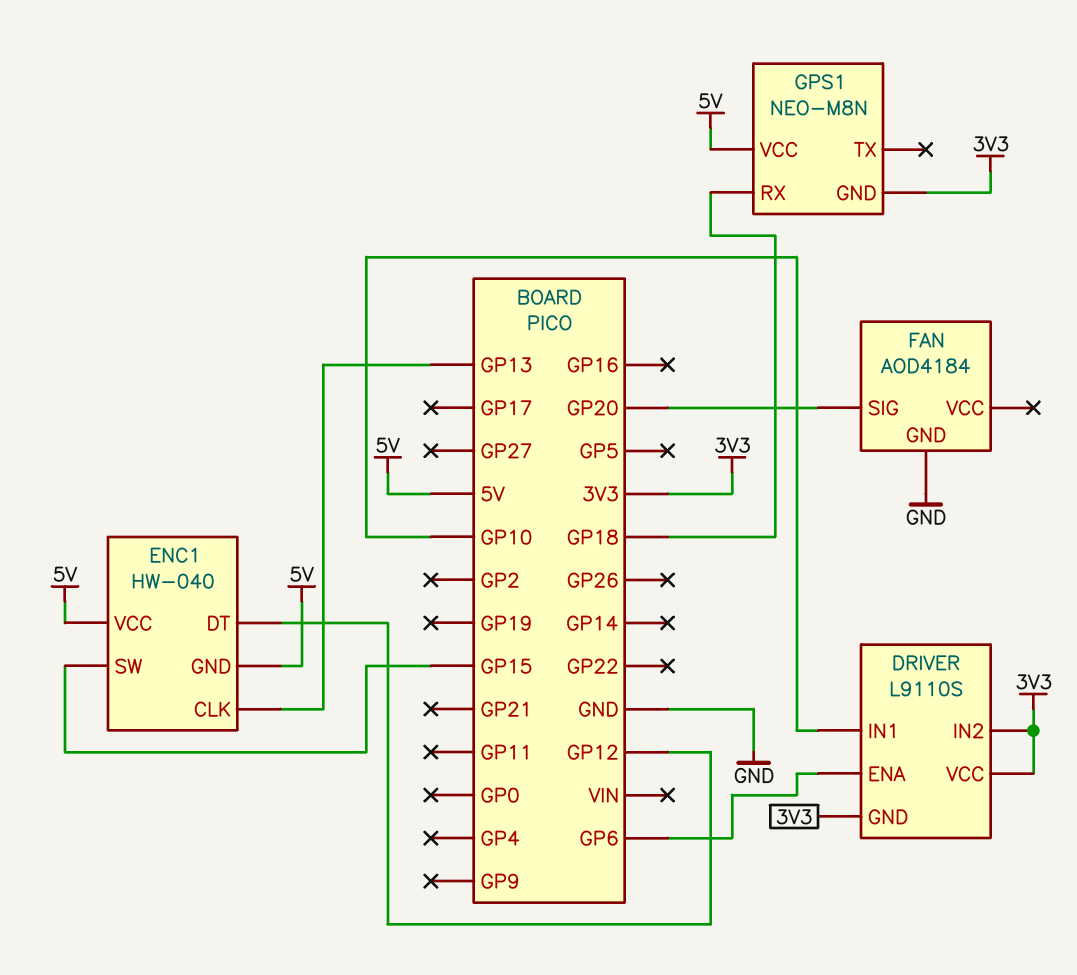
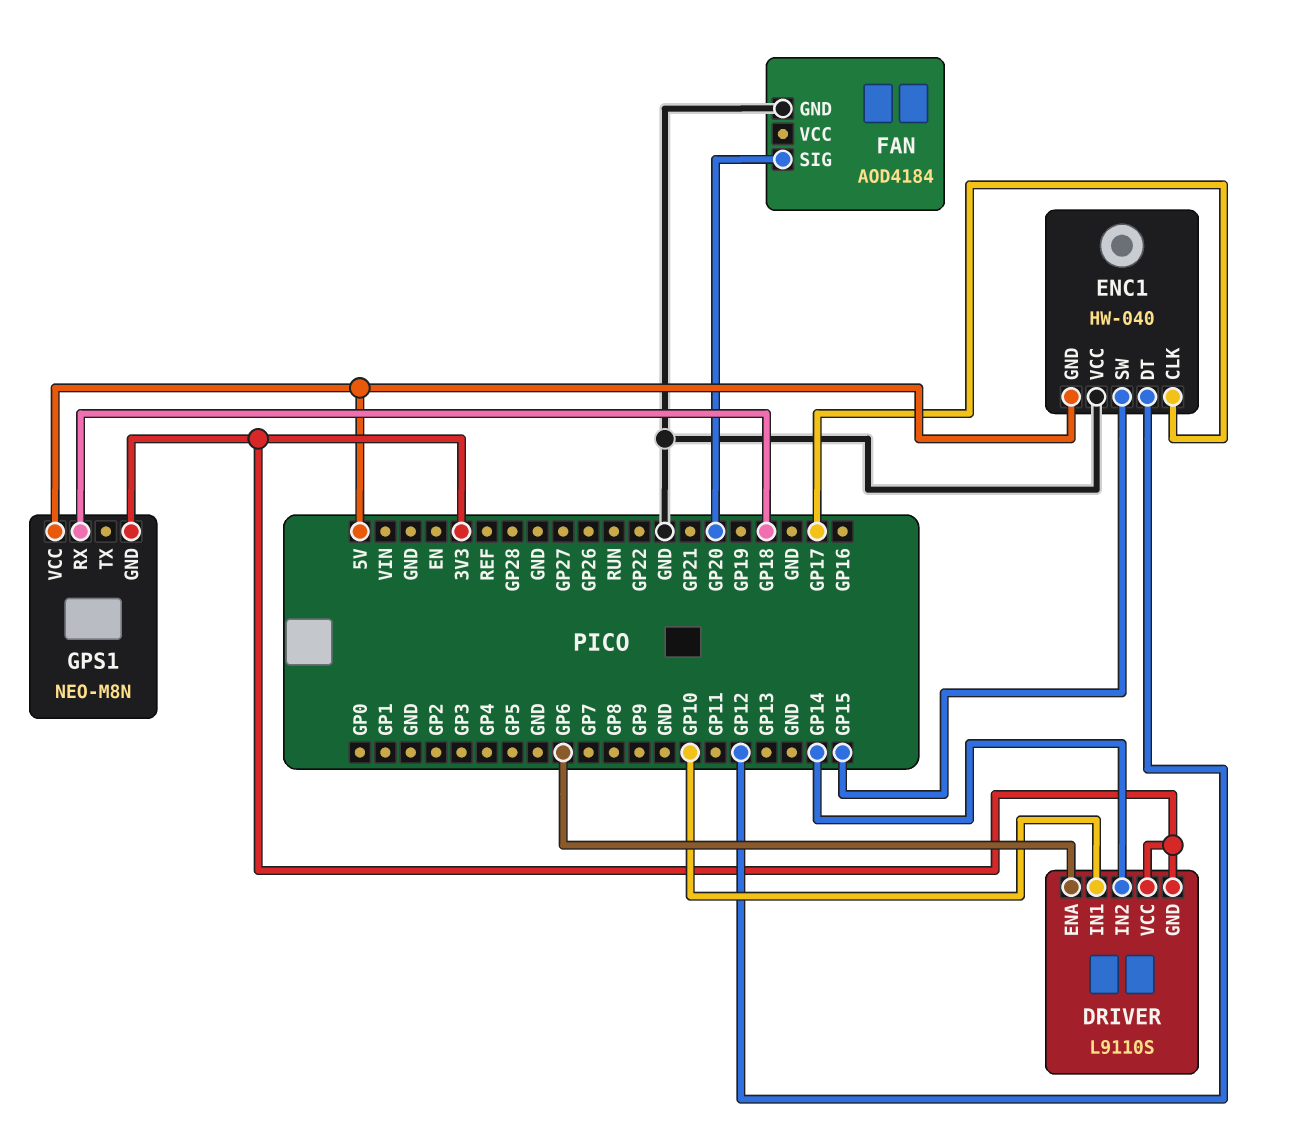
DRIVER pin IN2: 3V3 -> GP14
ENC1 pin CLK: GP13 -> GP17
ENC1 pin VCC: 5V -> GND

